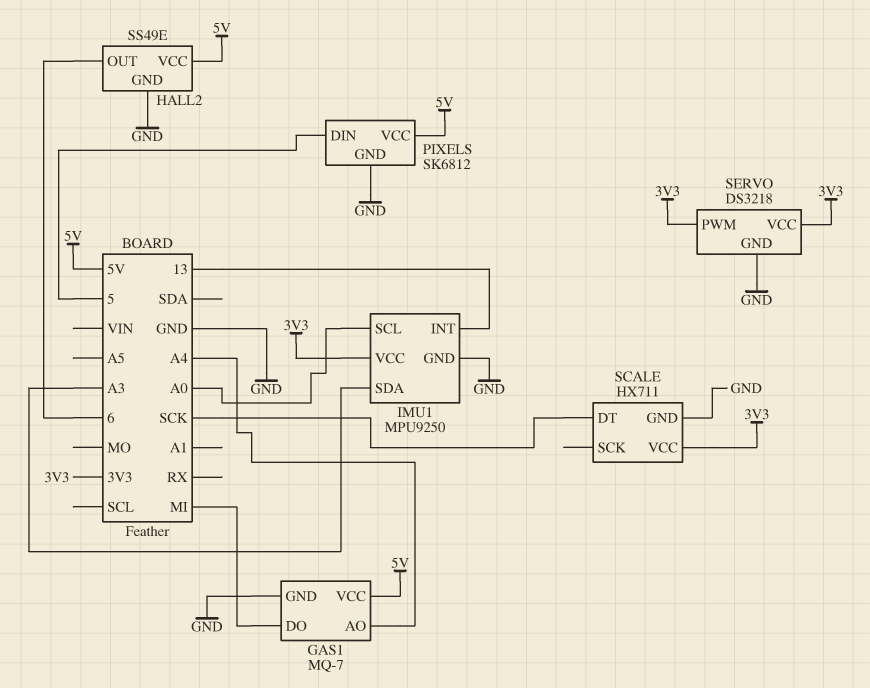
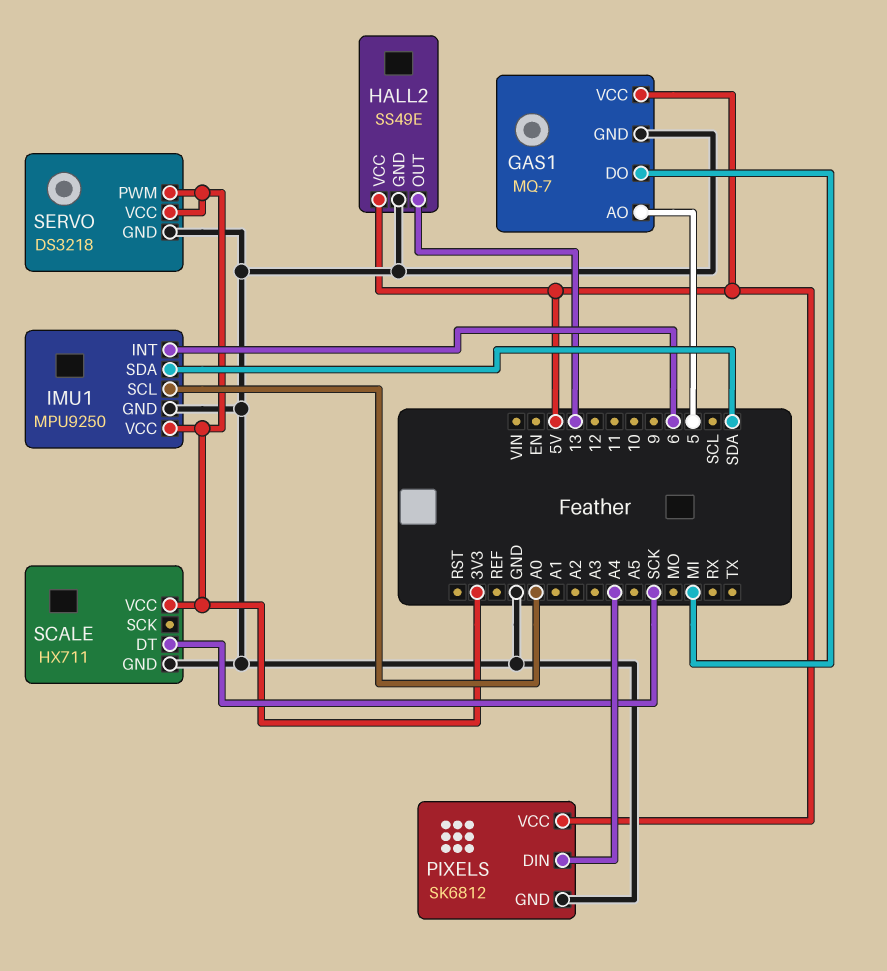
GAS1 pin AO: A4 -> 5
HALL2 pin OUT: 6 -> 13
IMU1 pin INT: 13 -> 6
IMU1 pin SDA: A3 -> SDA
PIXELS pin DIN: 5 -> A4

